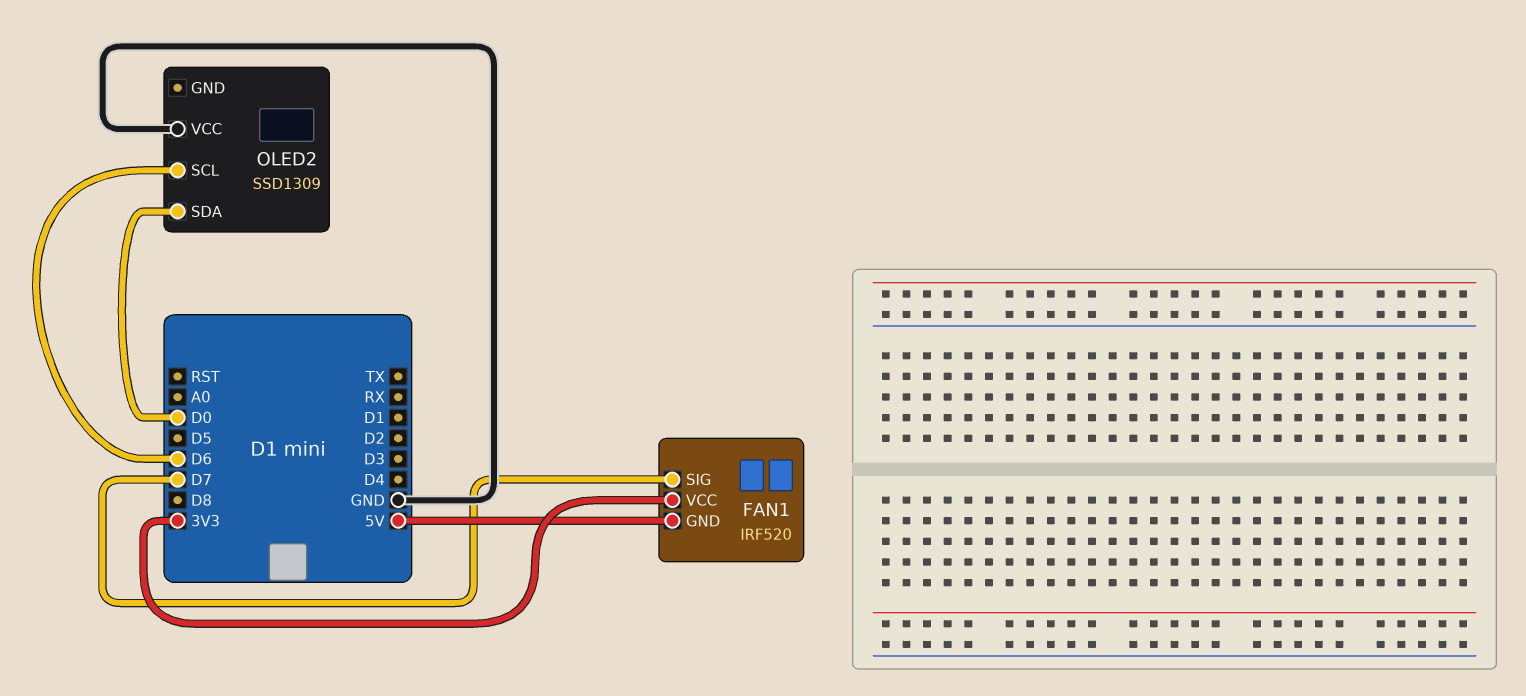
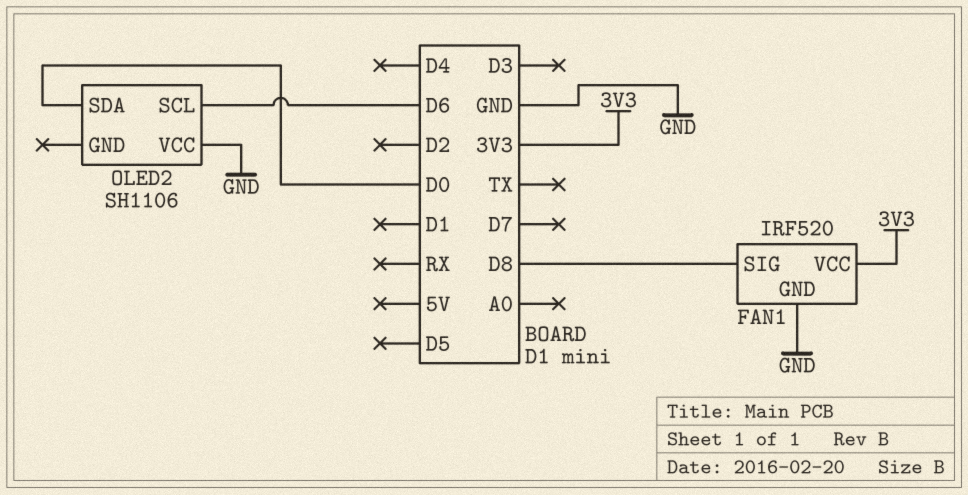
FAN1 pin GND: 5V -> GND
FAN1 pin SIG: D7 -> D8
OLED2: SSD1309 -> SH1106

